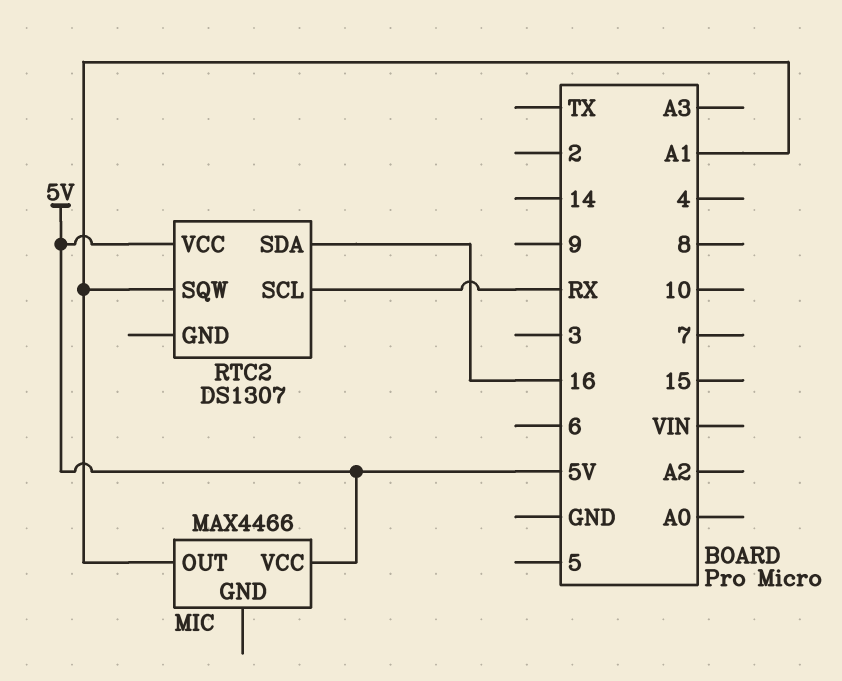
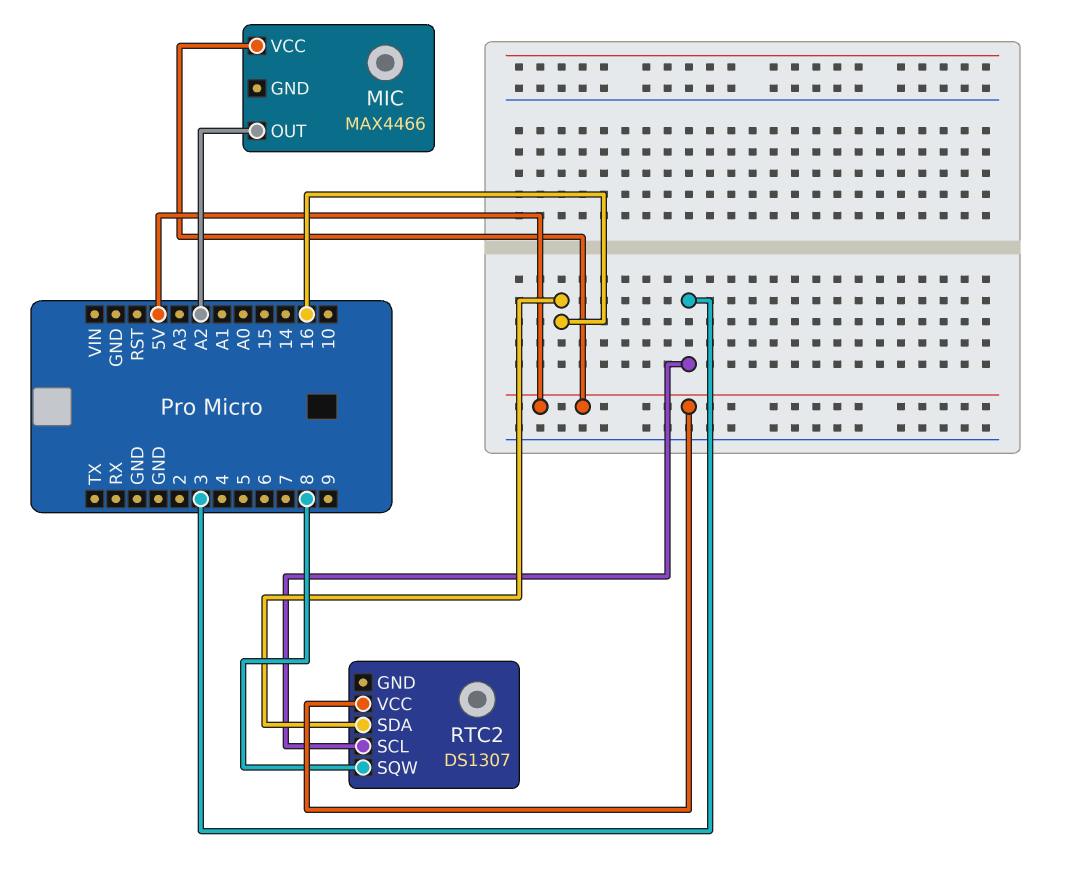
MIC pin OUT: A1 -> A2
RTC2 pin SCL: RX -> 3
RTC2 pin SQW: A1 -> 8

